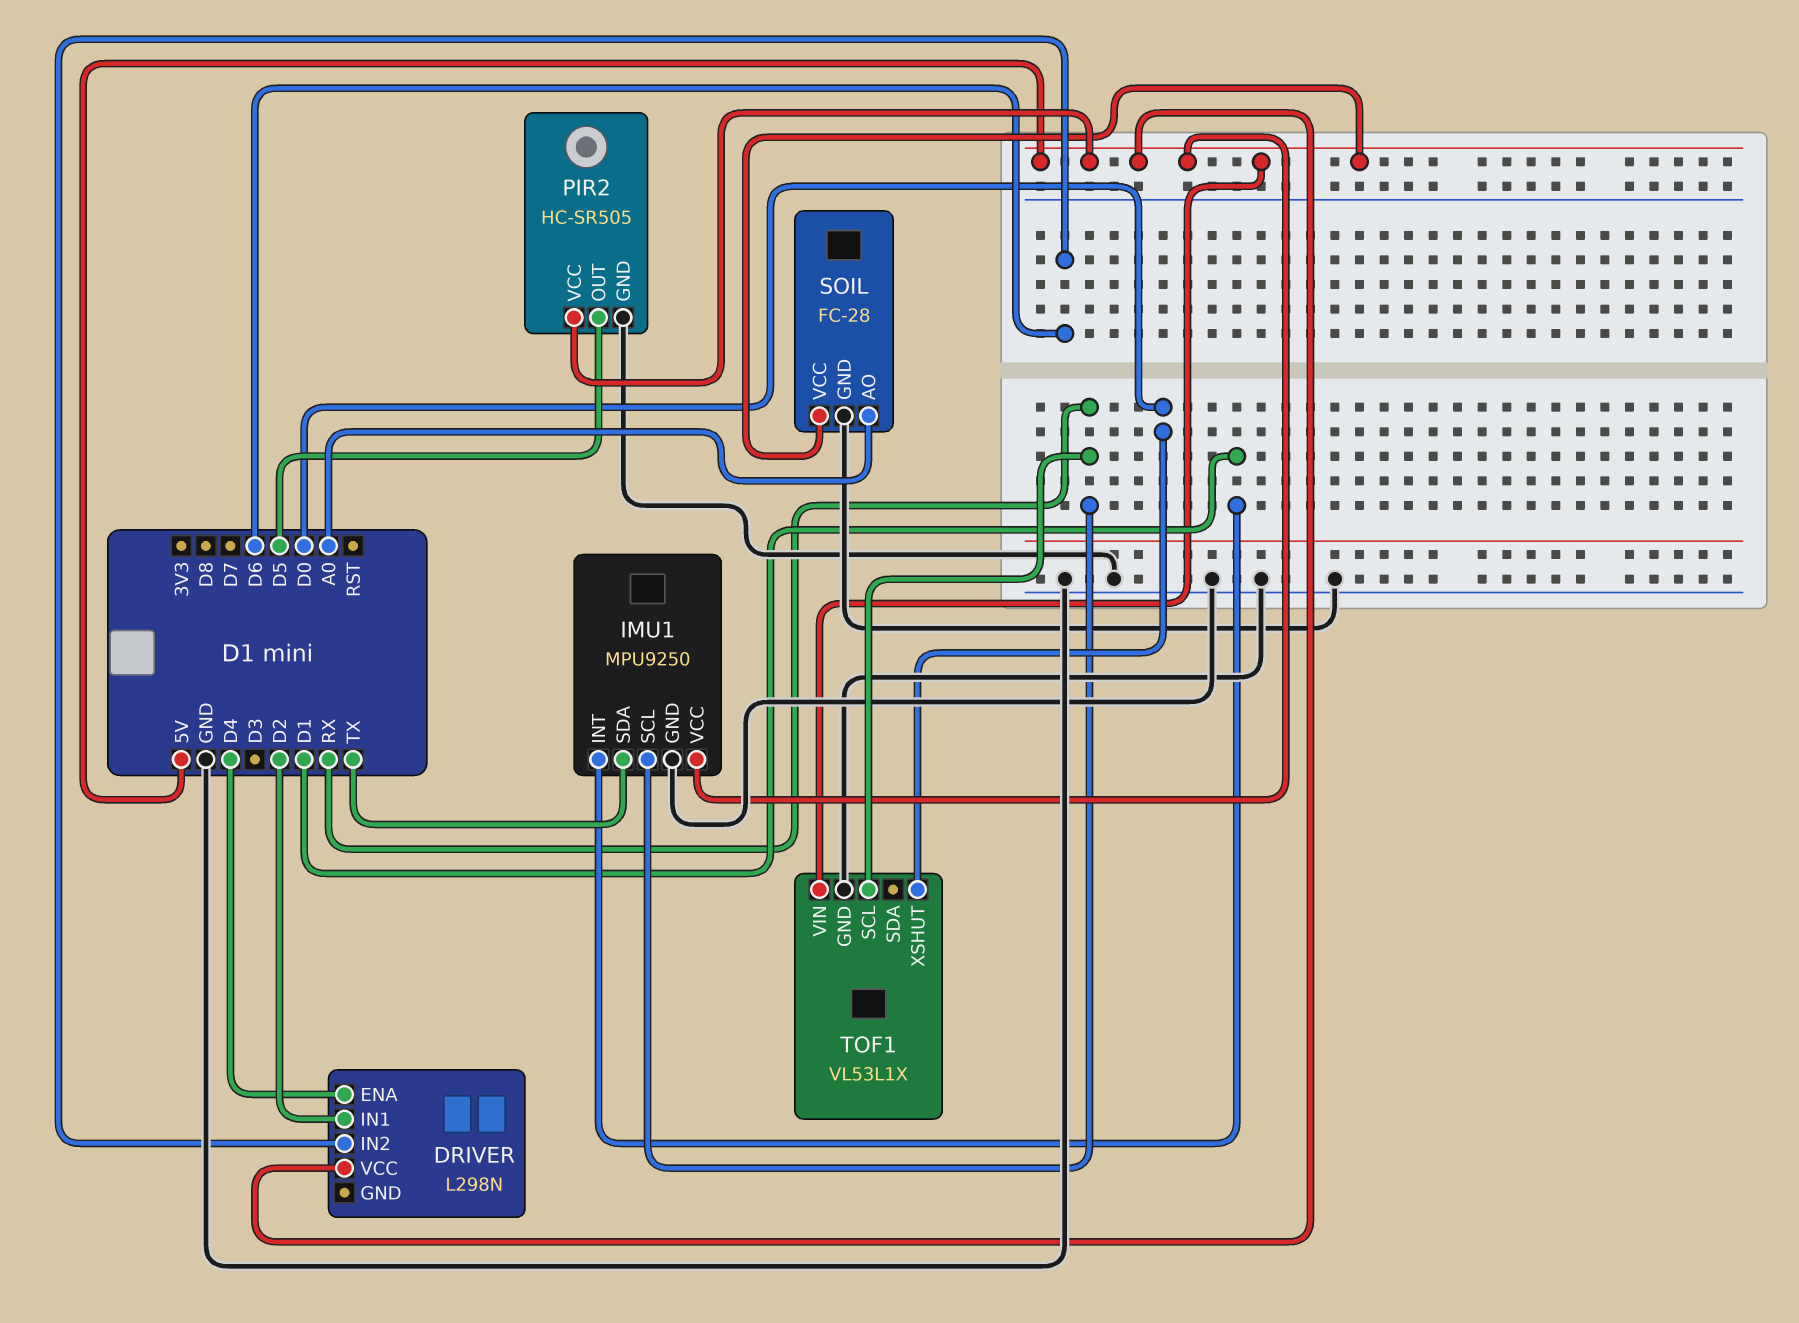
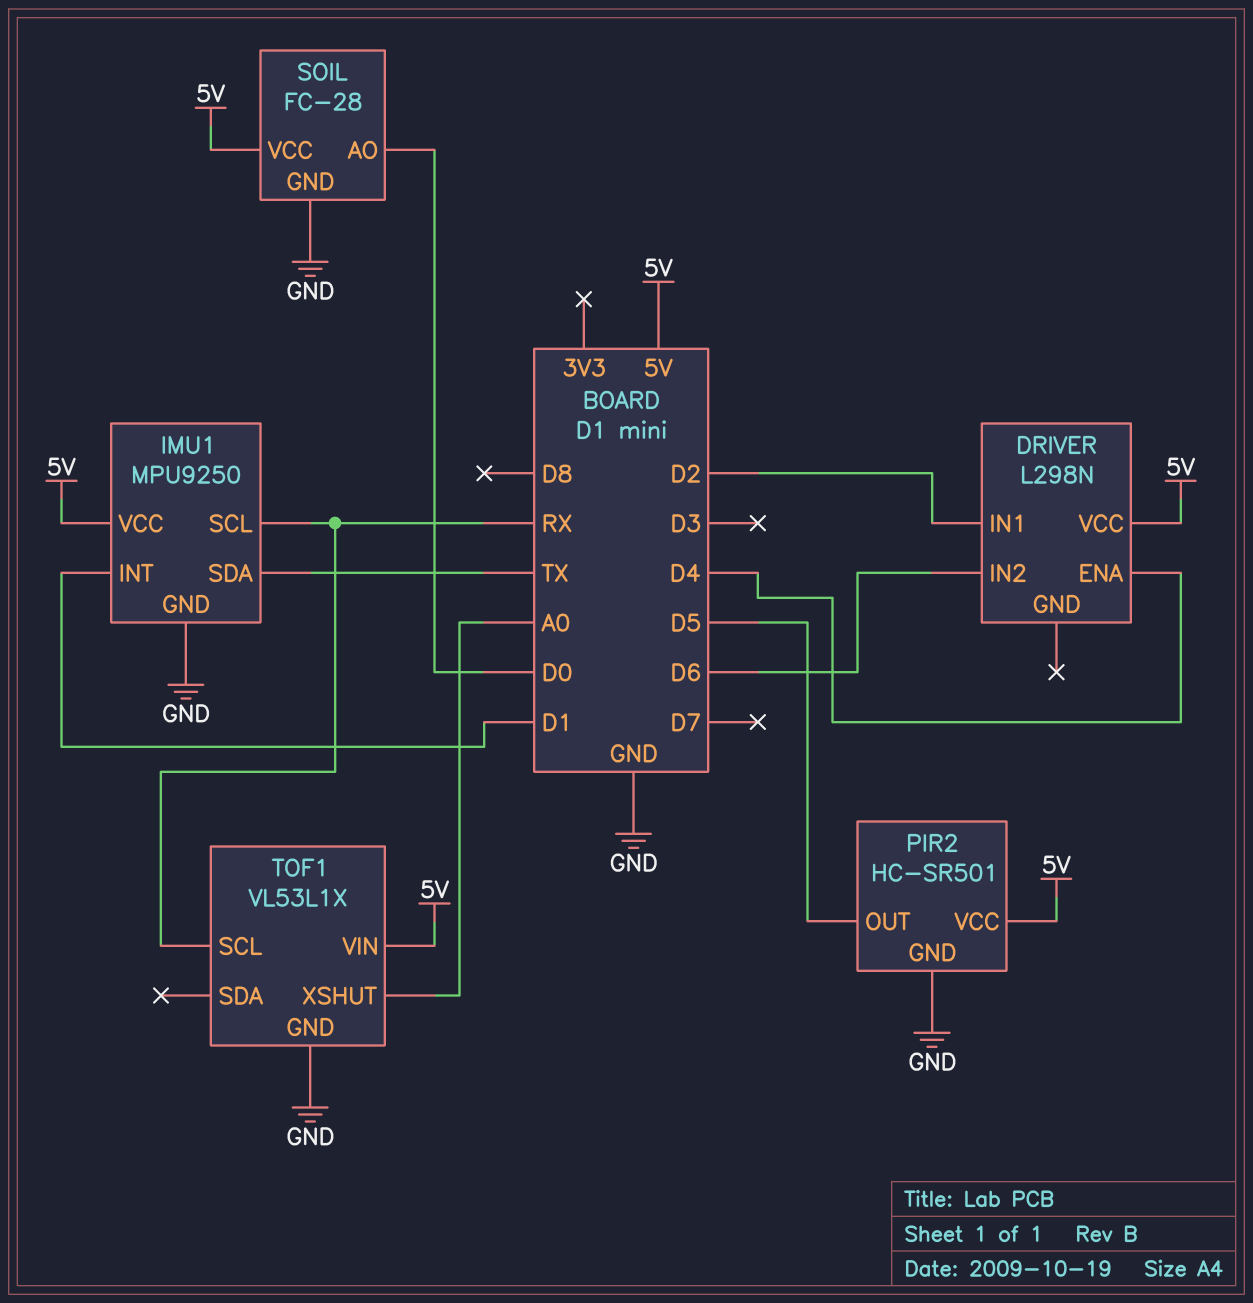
PIR2: HC-SR505 -> HC-SR501
SOIL pin AO: A0 -> D0
TOF1 pin XSHUT: D0 -> A0

